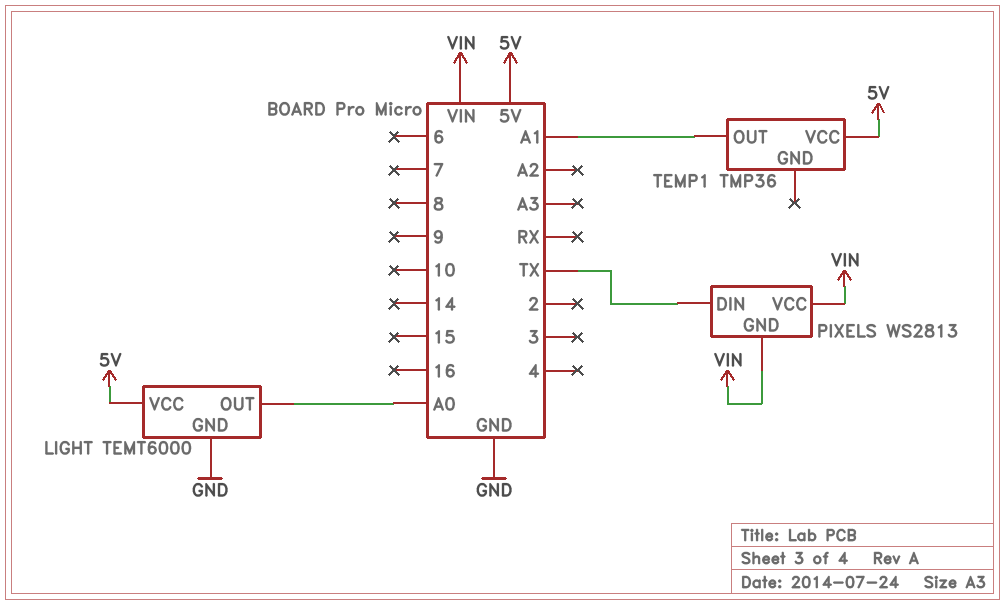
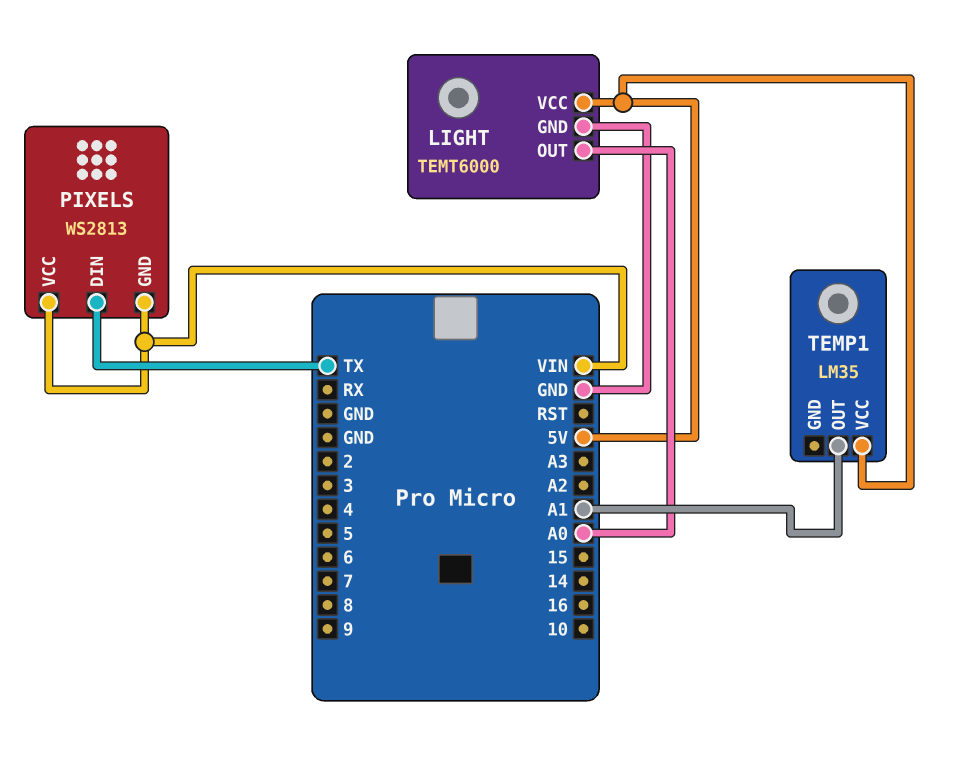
TEMP1: TMP36 -> LM35

